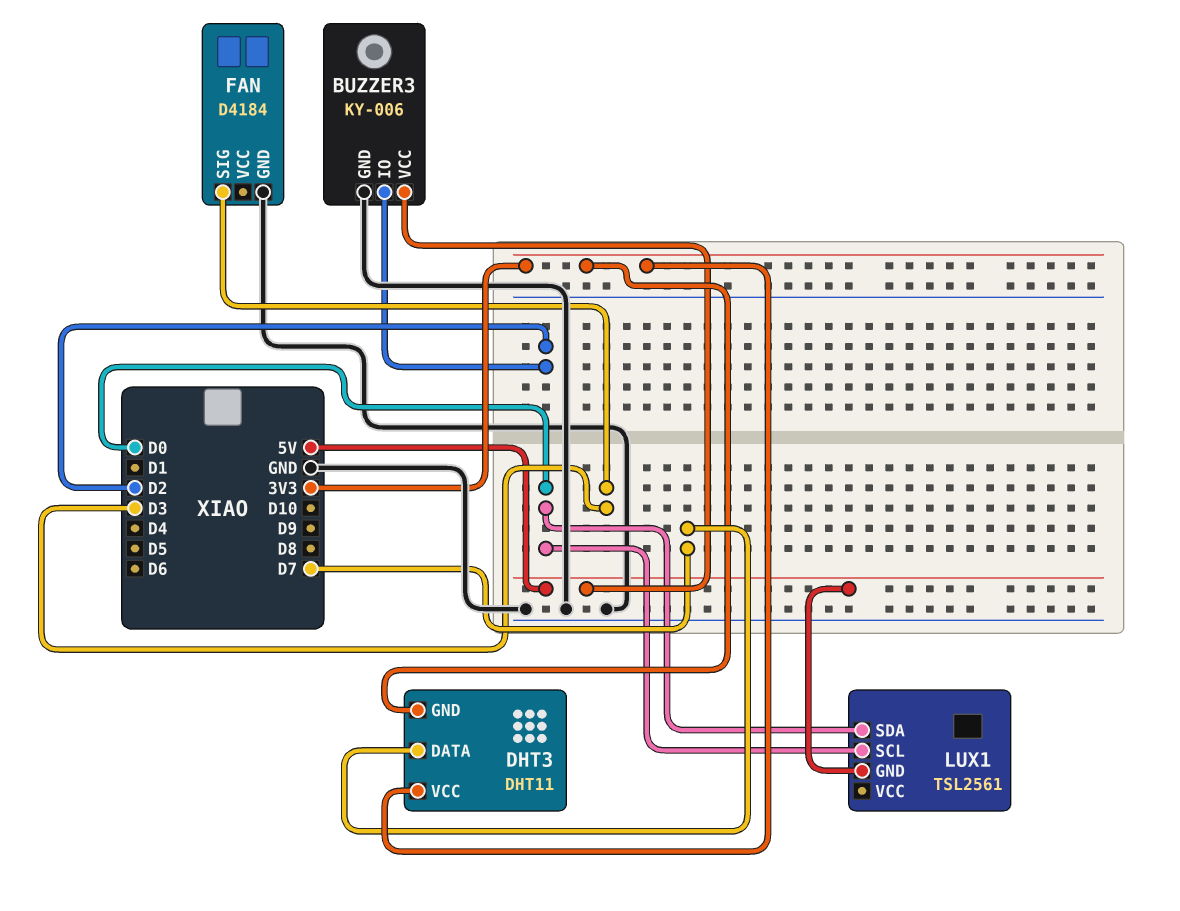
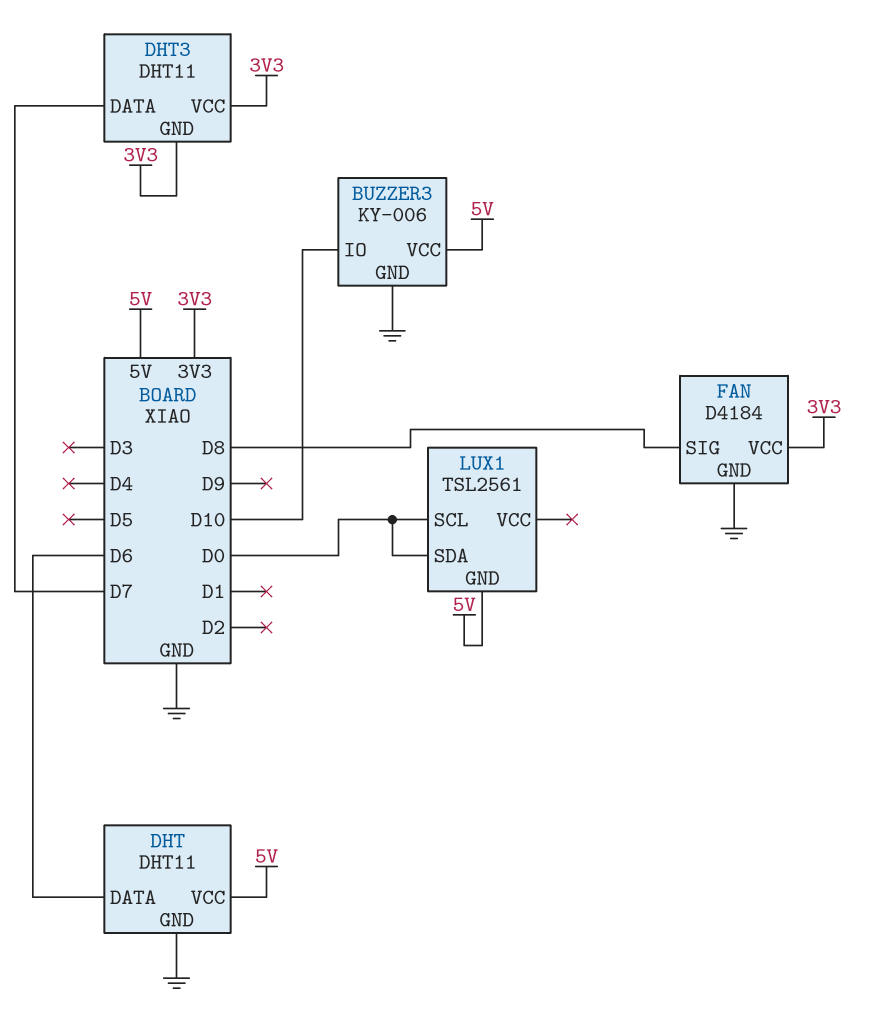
BUZZER3 pin IO: D2 -> D10
DHT: none -> DHT11
DHT pin DATA: none -> D6
DHT pin GND: none -> GND
DHT pin VCC: none -> 5V
FAN pin SIG: D3 -> D8
FAN pin VCC: none -> 3V3

